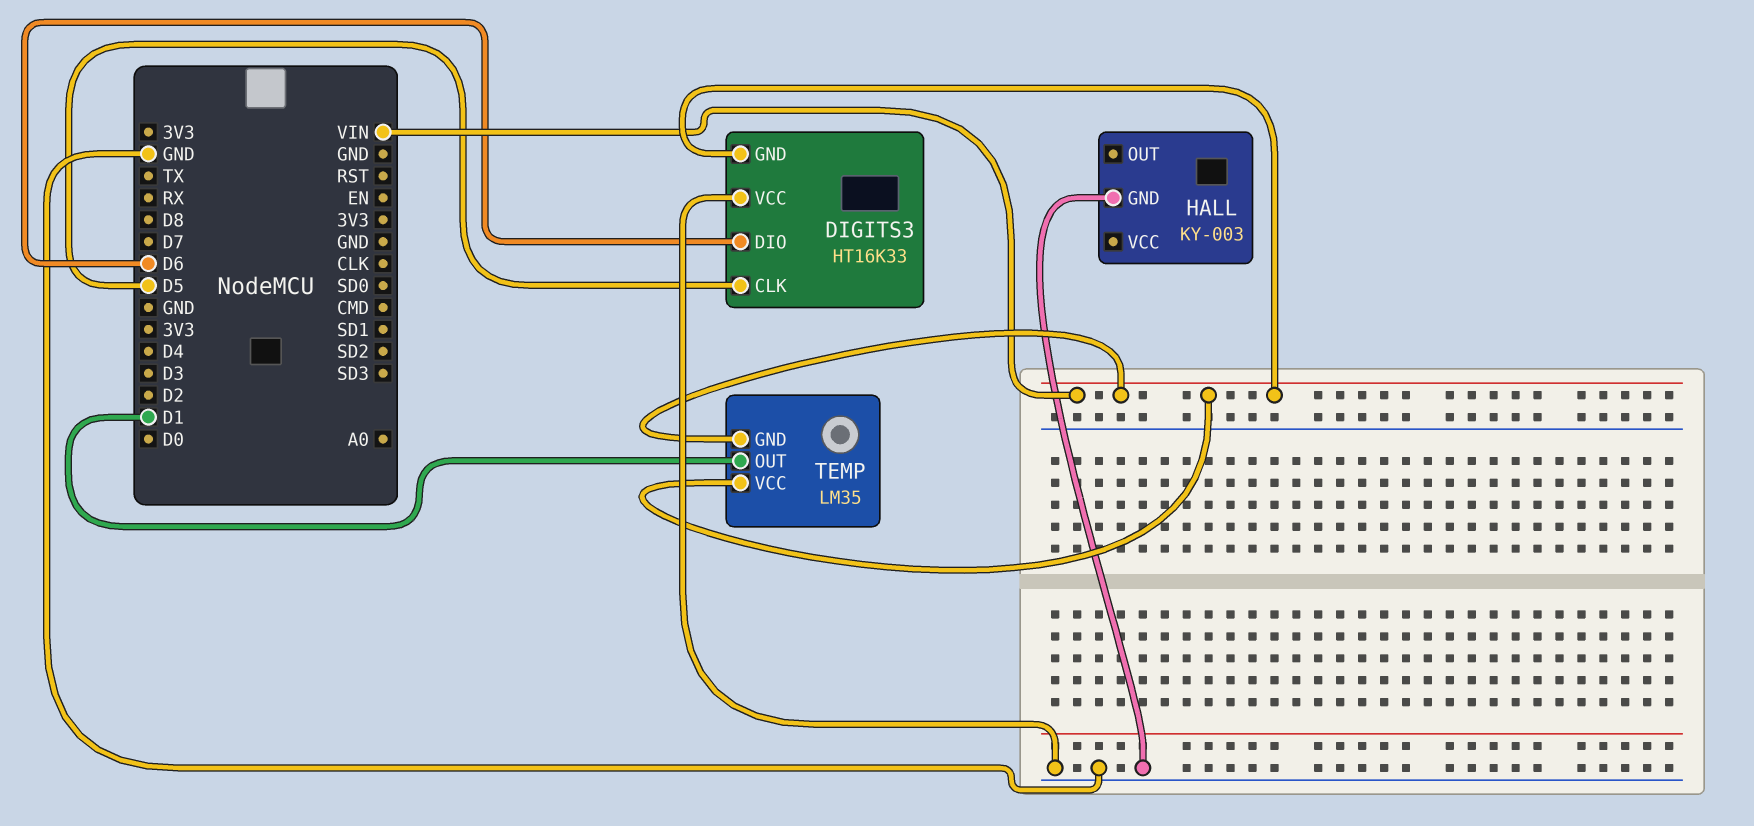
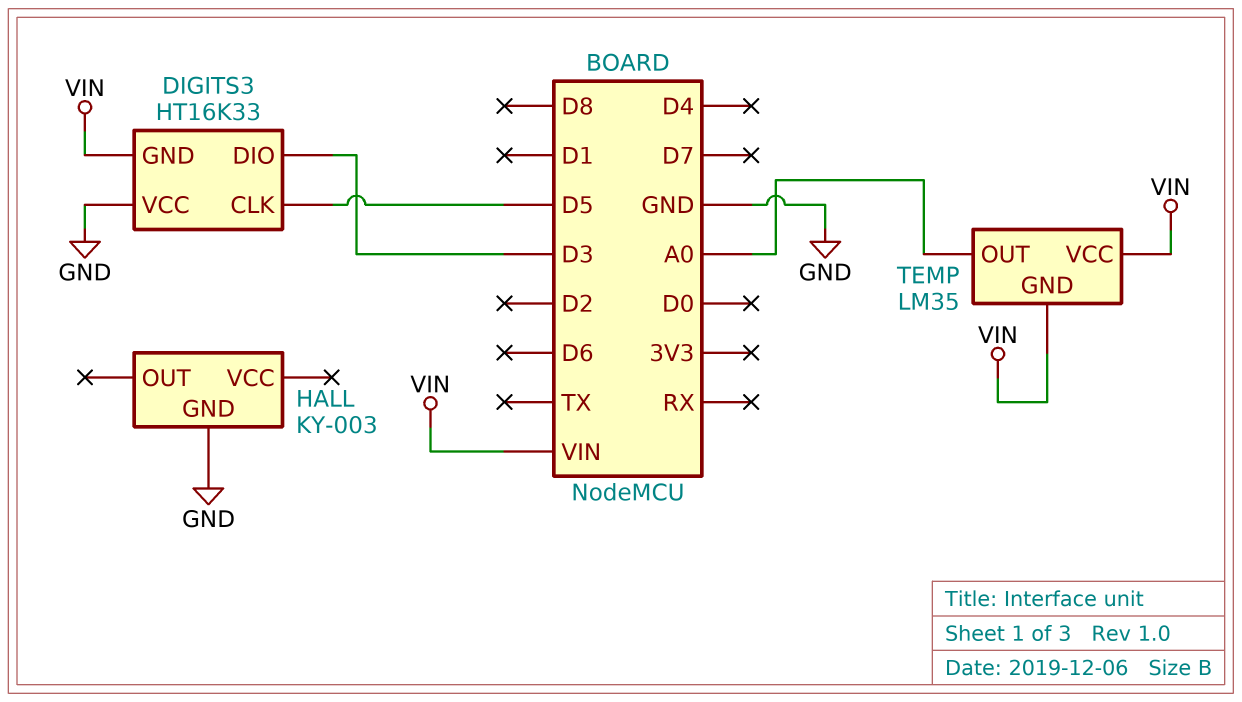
DIGITS3 pin DIO: D6 -> D3
TEMP pin OUT: D1 -> A0

